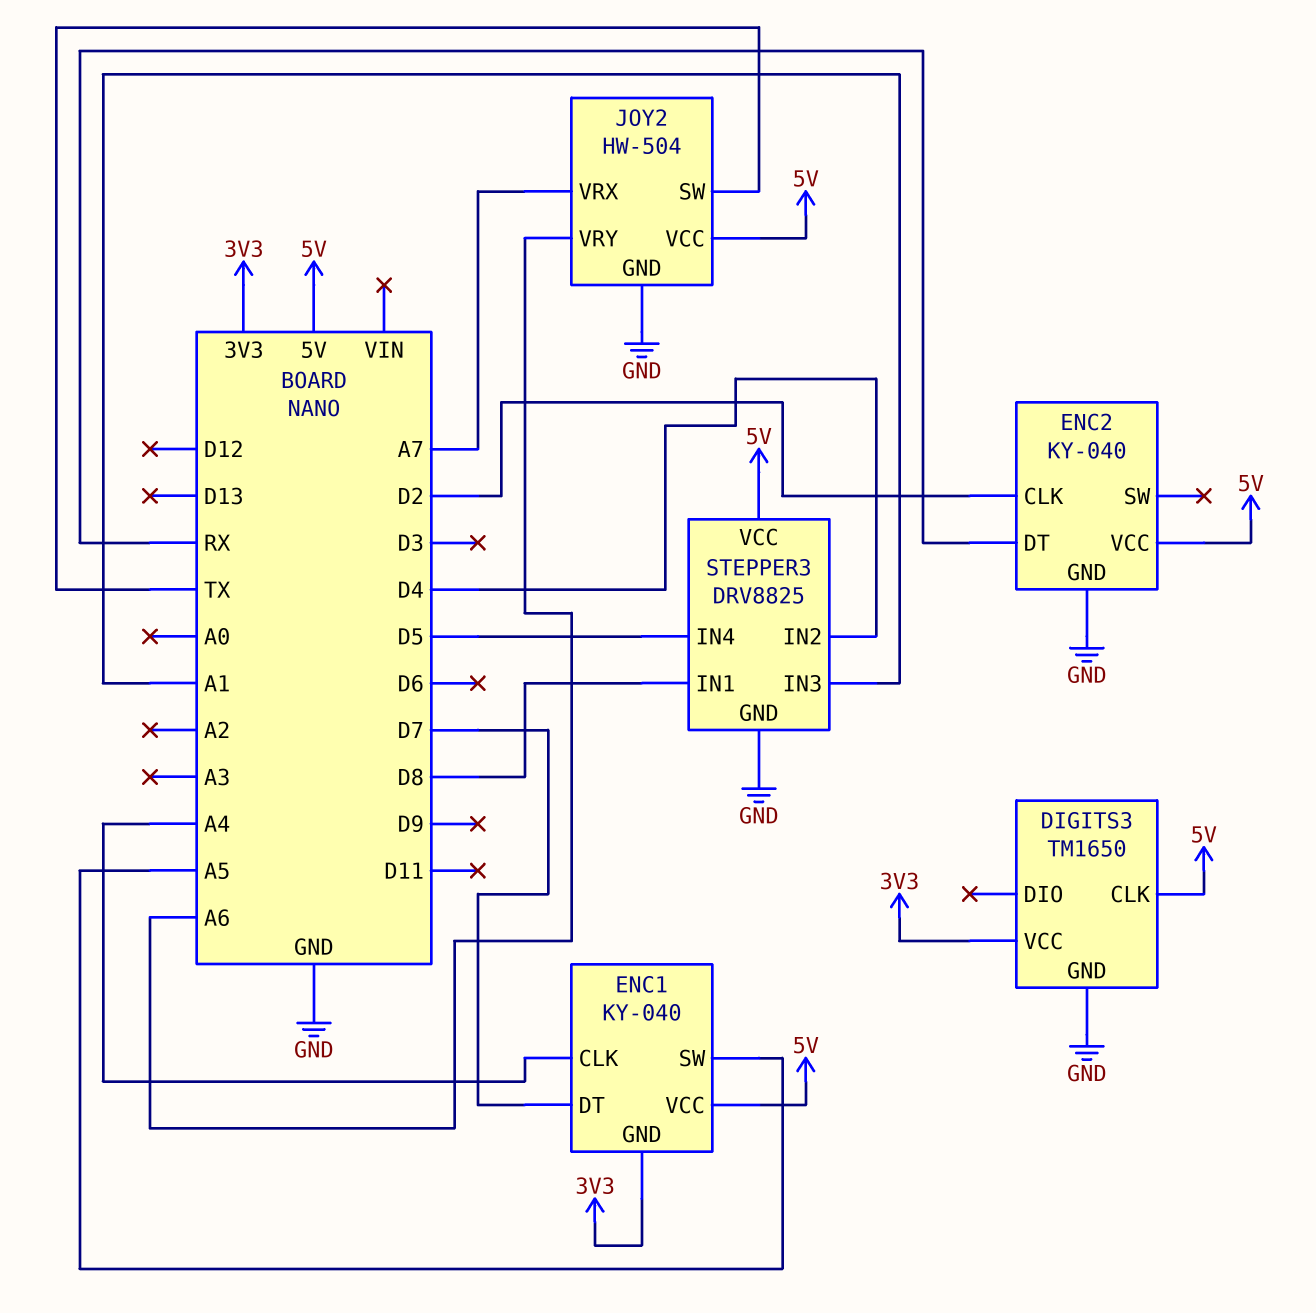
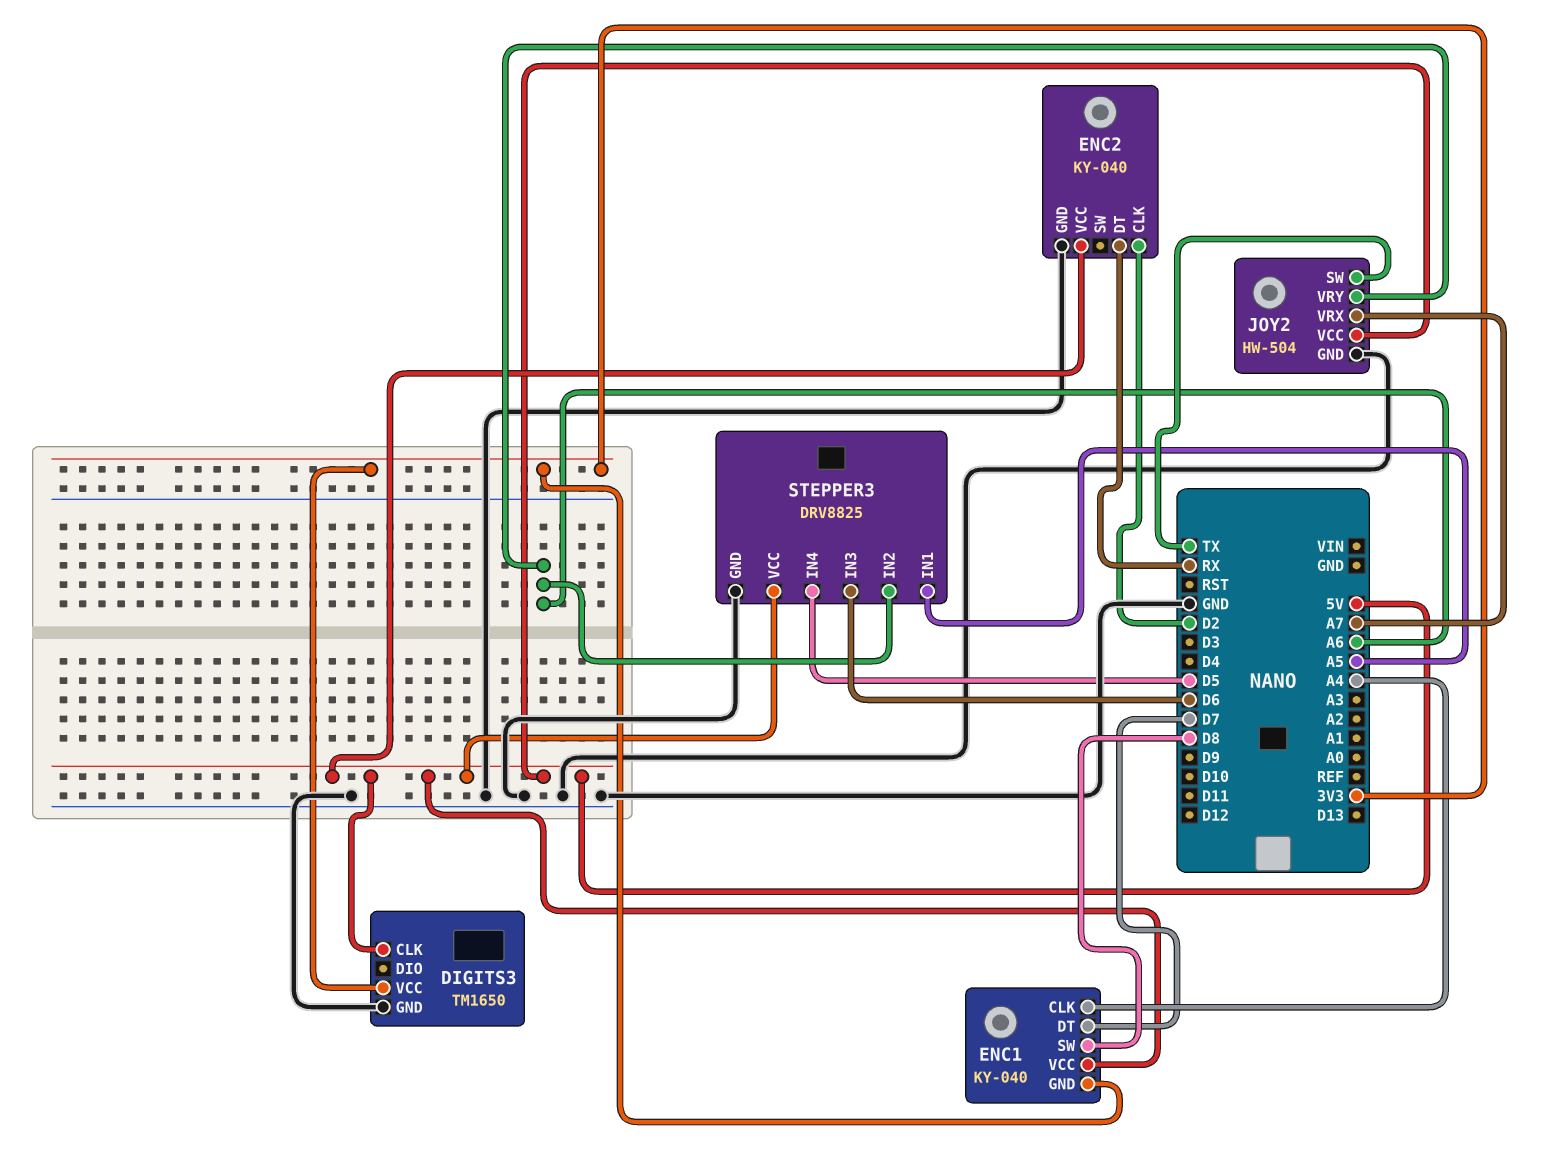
ENC1 pin SW: A5 -> D8
STEPPER3 pin IN1: D8 -> A5
STEPPER3 pin IN2: D4 -> A6
STEPPER3 pin IN3: A1 -> D6

